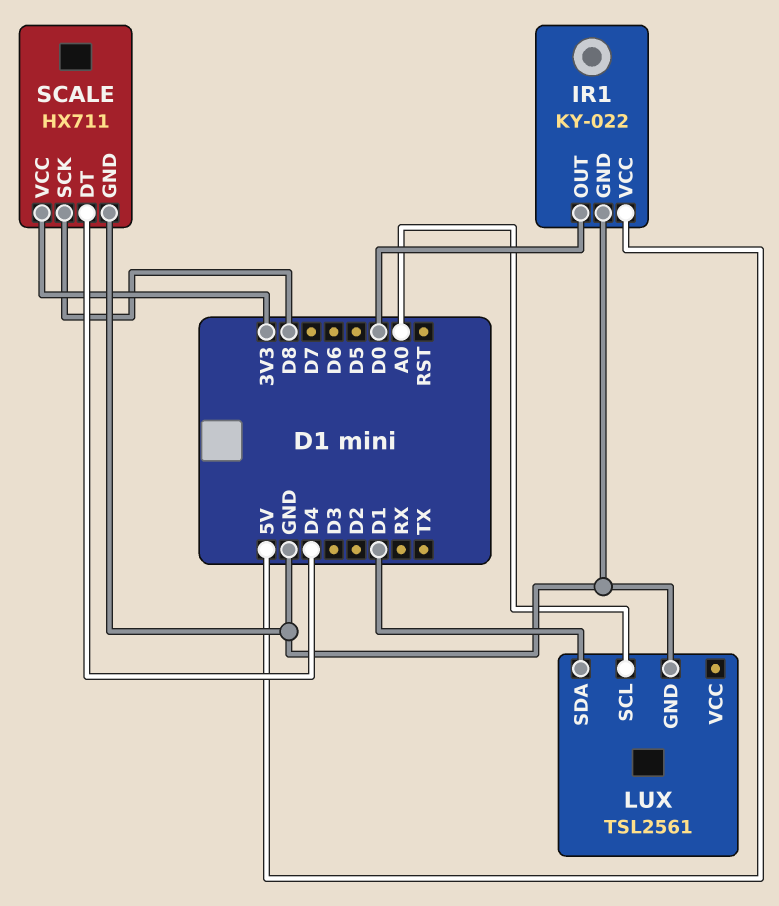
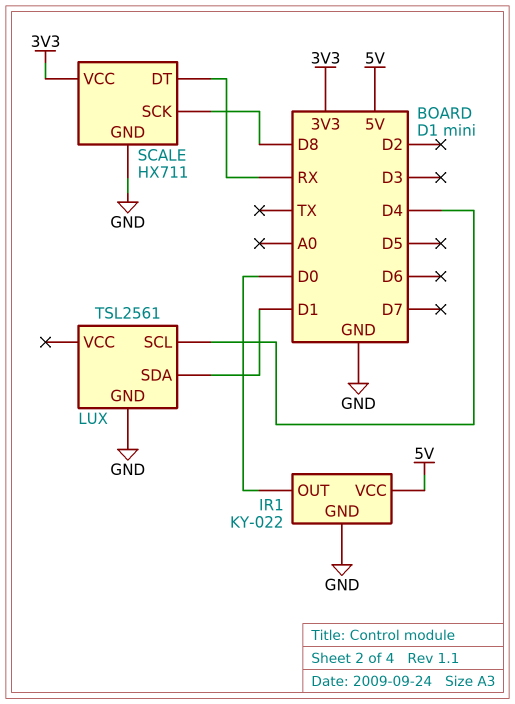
LUX pin SCL: A0 -> D4
SCALE pin DT: D4 -> RX

